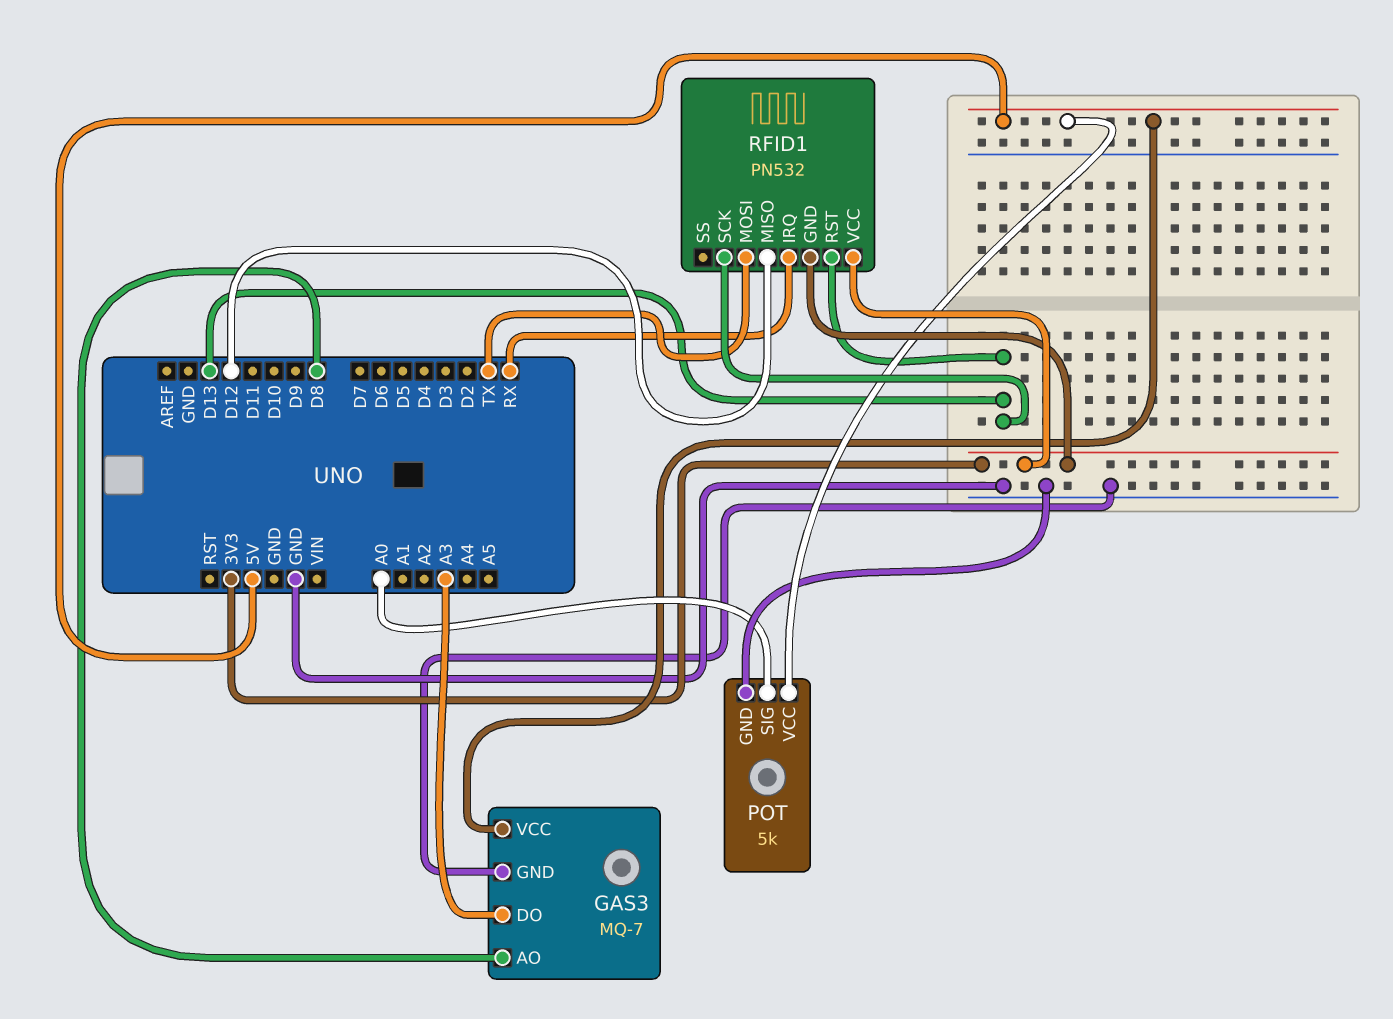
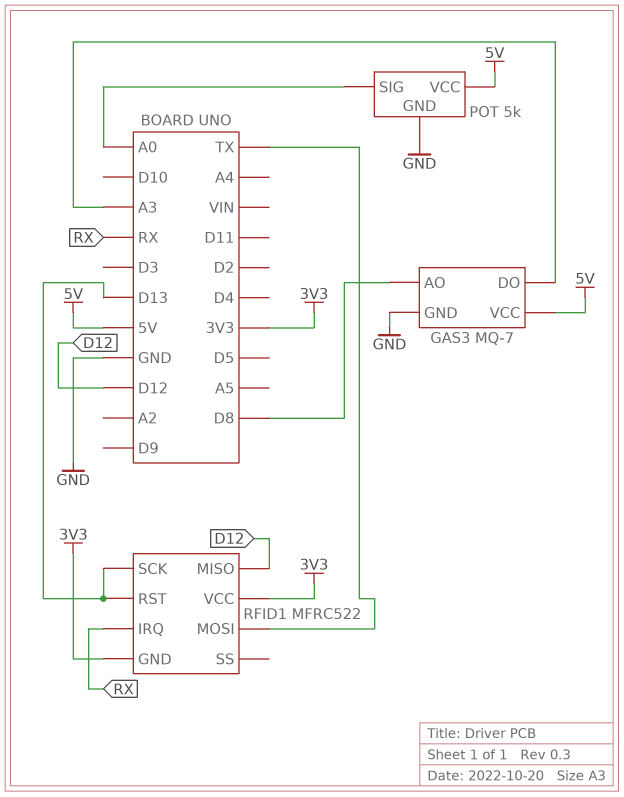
RFID1: PN532 -> MFRC522

